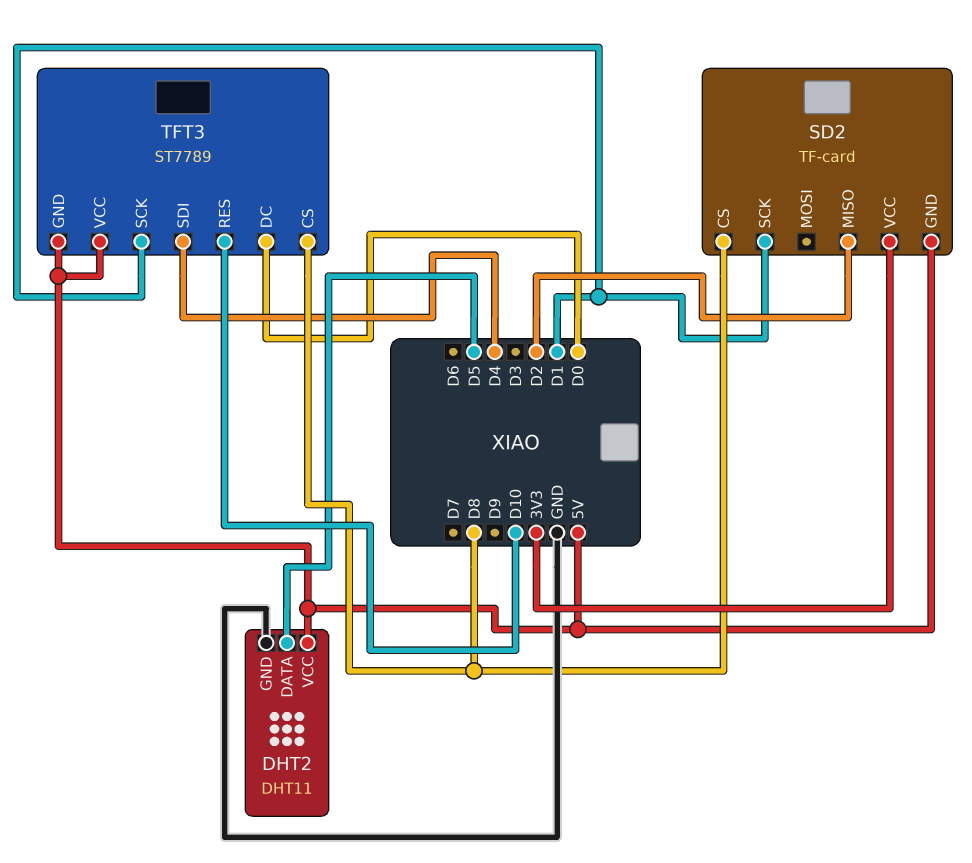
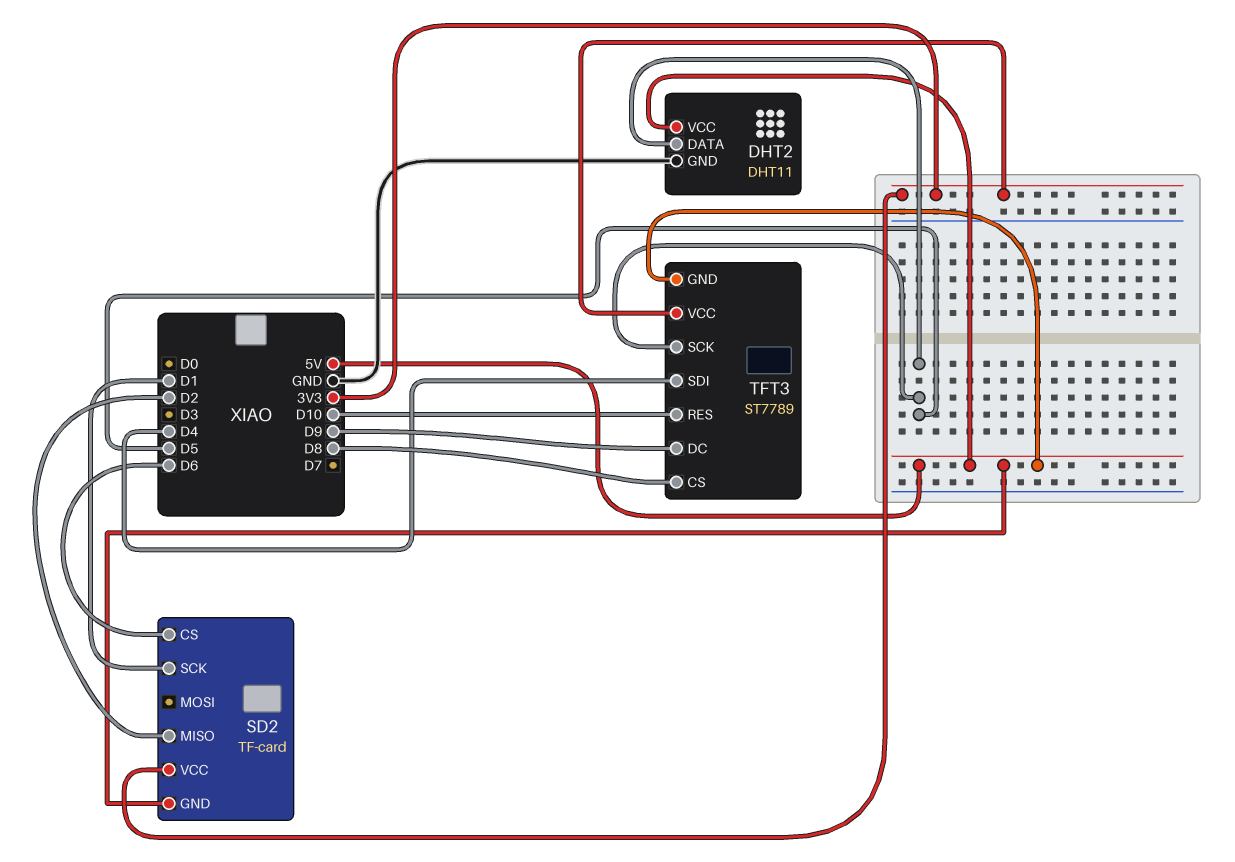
SD2 pin CS: D8 -> D6
TFT3 pin DC: D0 -> D9
TFT3 pin SCK: D1 -> D5
TFT3 pin VCC: 5V -> 3V3

